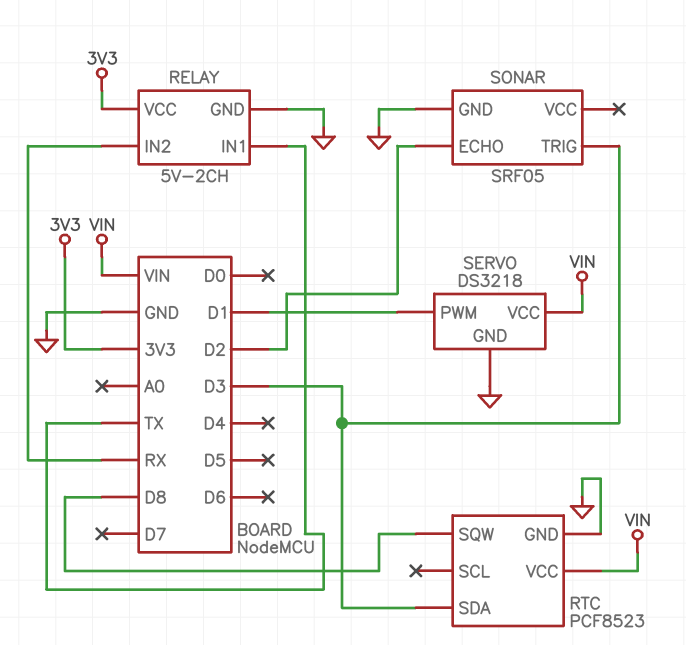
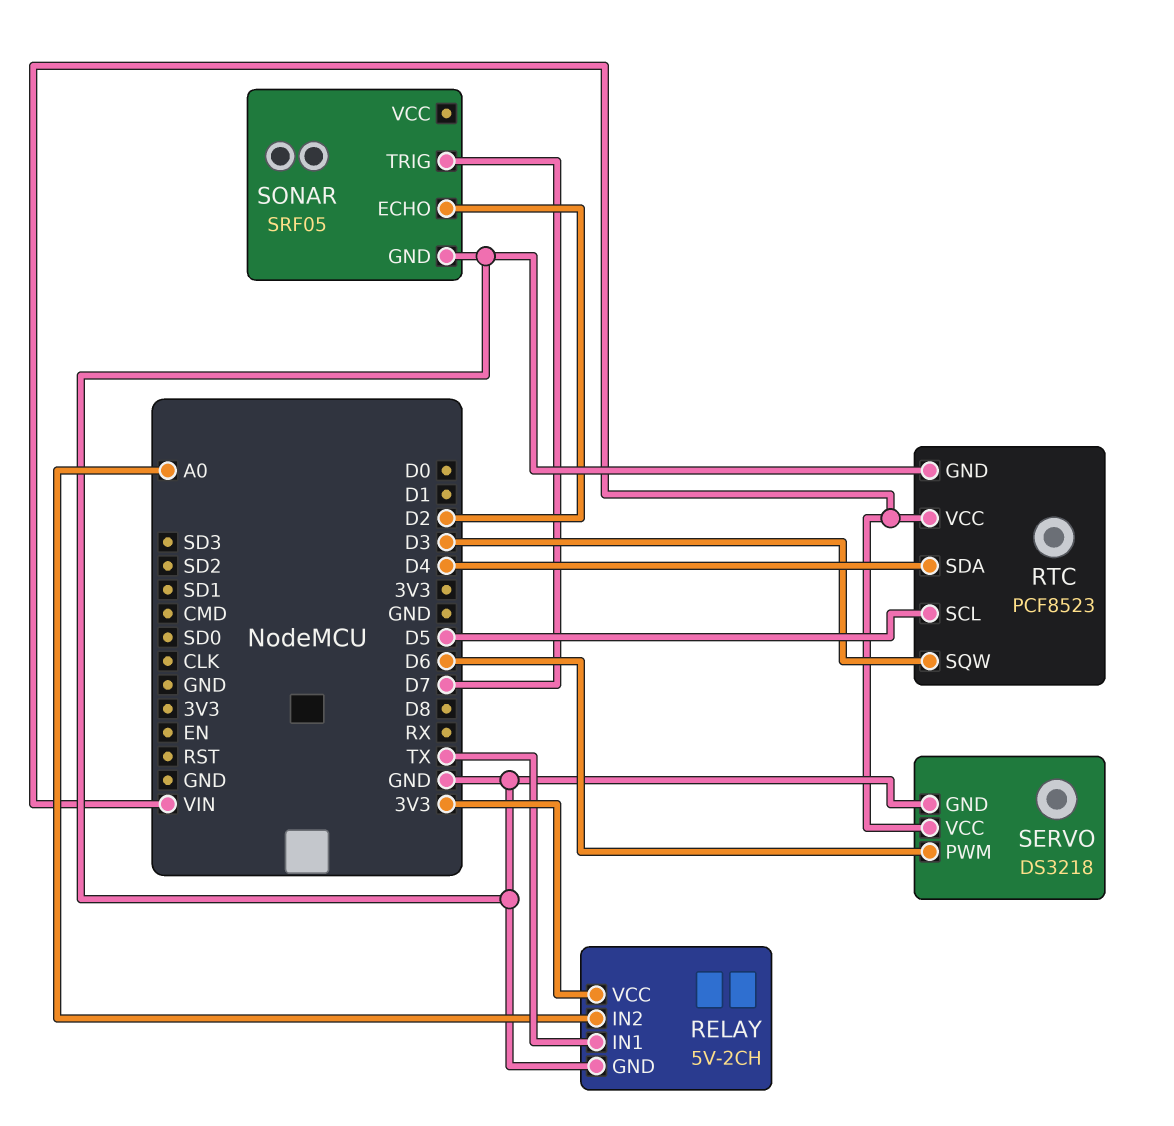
RELAY pin IN2: RX -> A0
RTC pin SCL: none -> D5
RTC pin SDA: D3 -> D4
RTC pin SQW: D8 -> D3
SERVO pin PWM: D1 -> D6
SONAR pin TRIG: D3 -> D7

